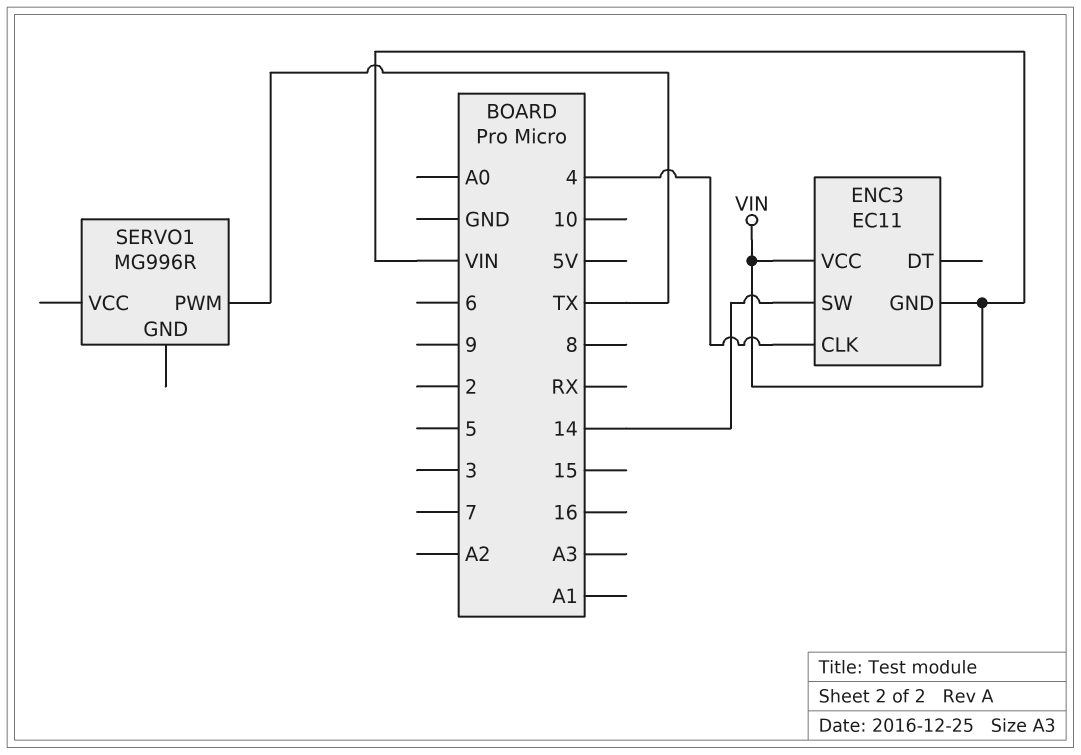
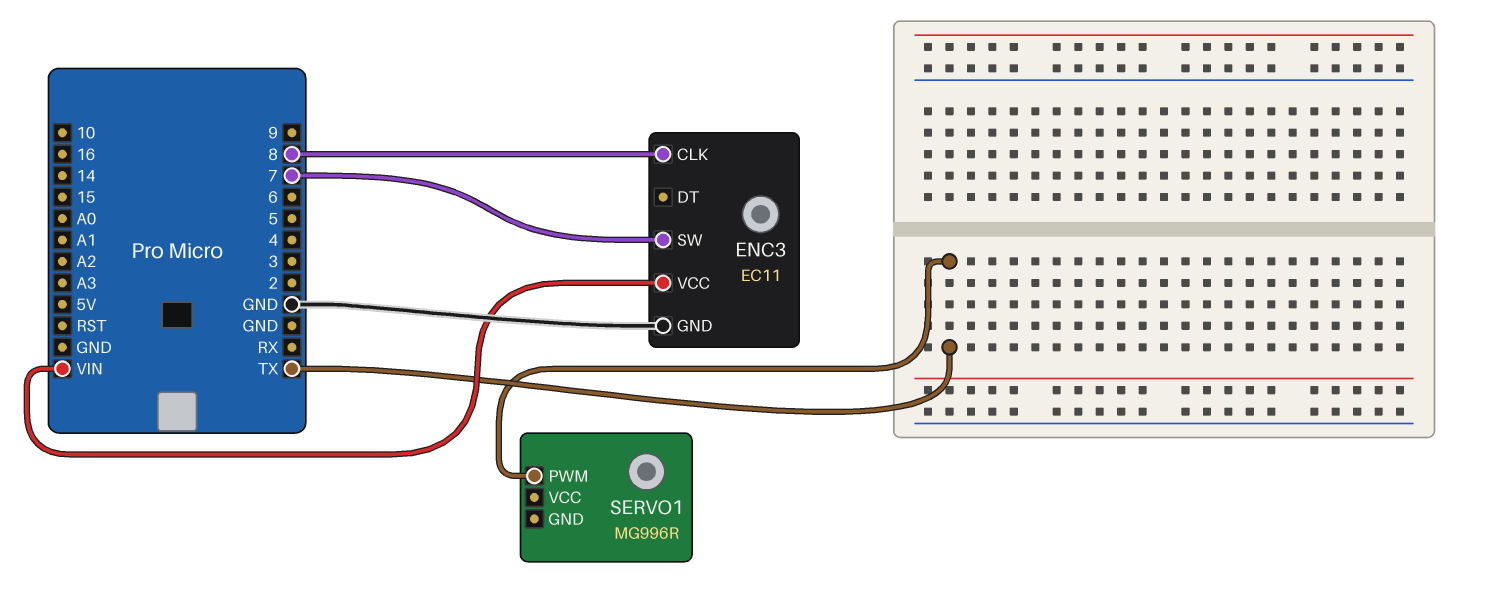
ENC3 pin CLK: 4 -> 8
ENC3 pin GND: VIN -> GND
ENC3 pin SW: 14 -> 7

